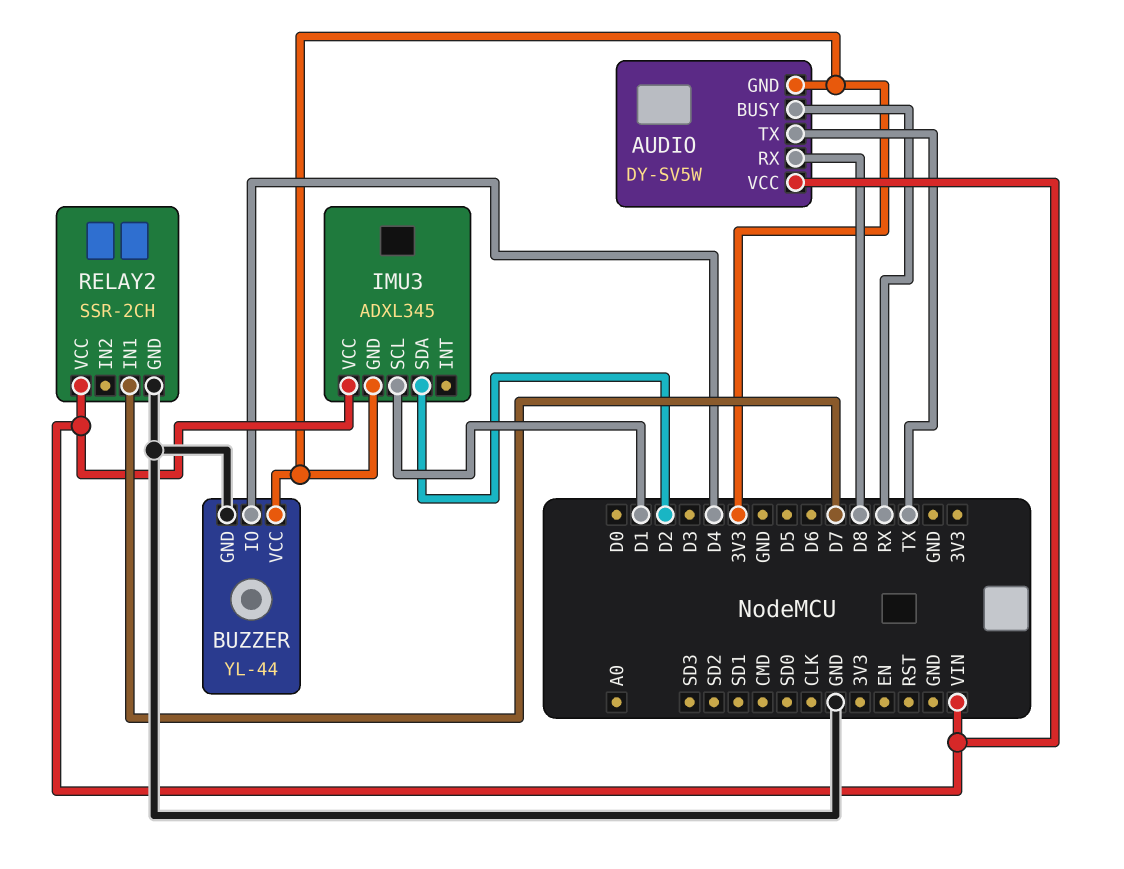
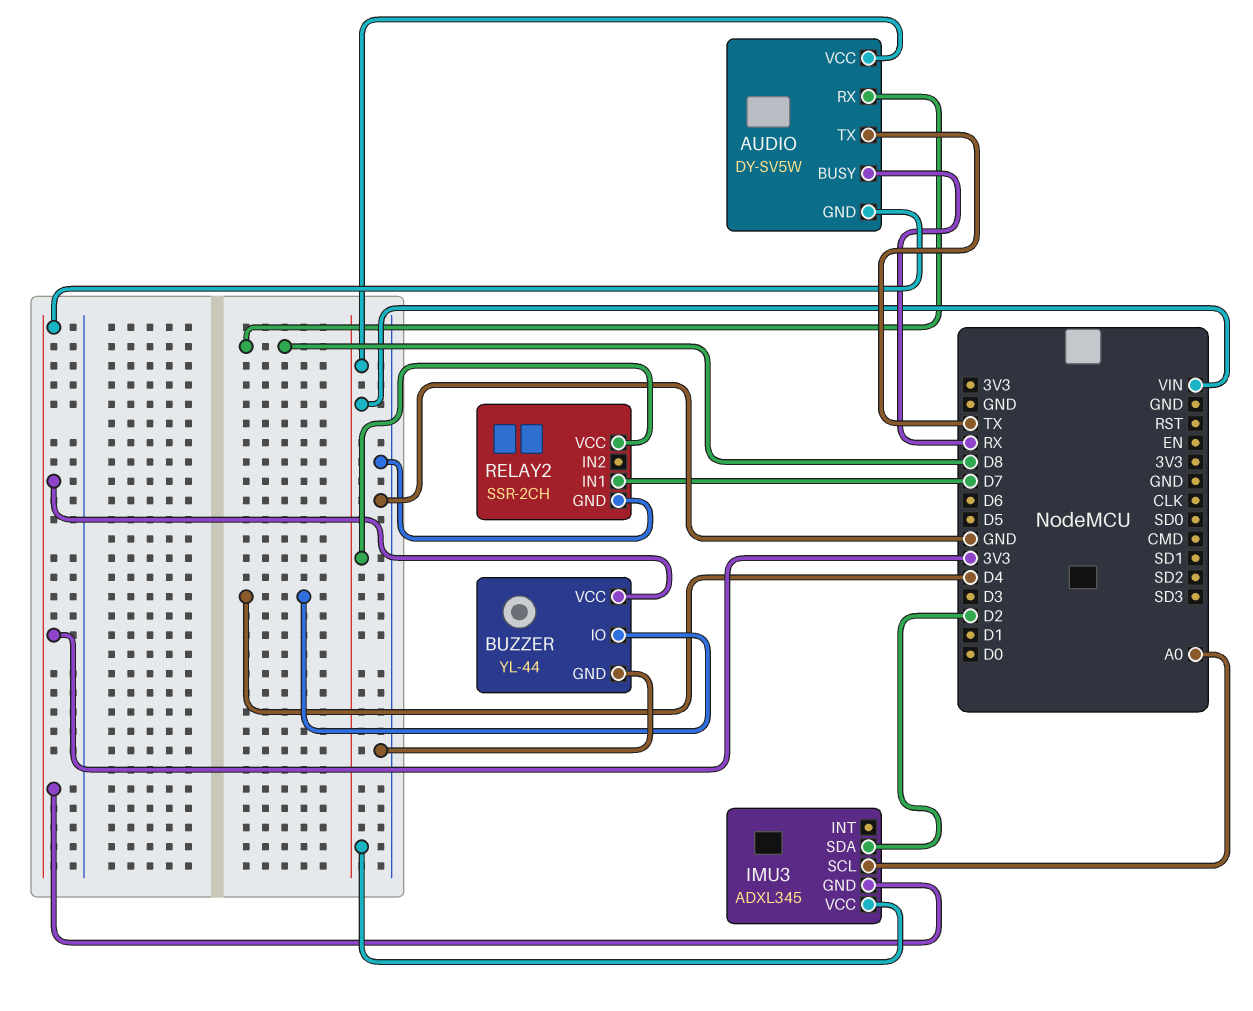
IMU3 pin SCL: D1 -> A0

